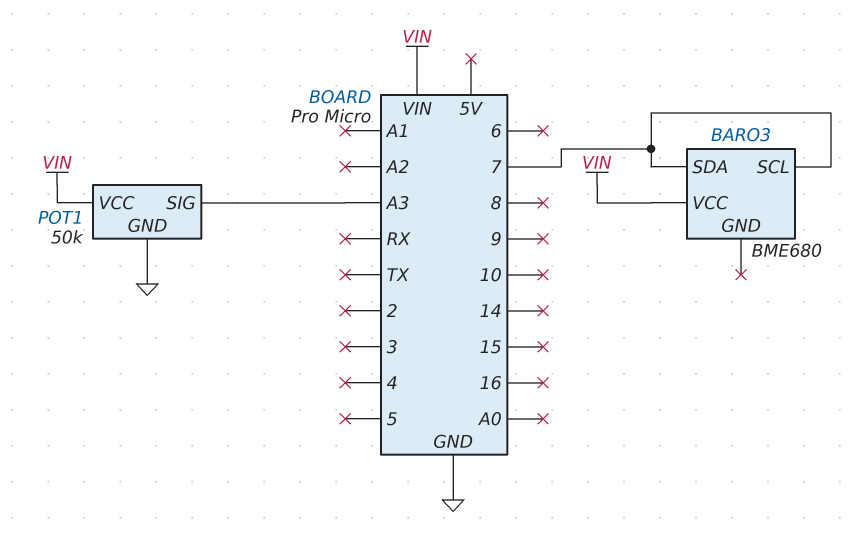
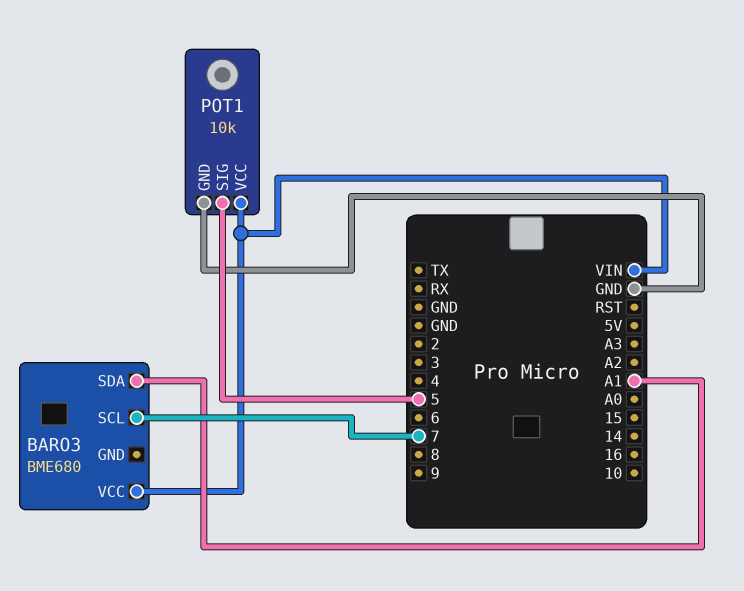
BARO3 pin SDA: 7 -> A1
POT1: 50k -> 10k
POT1 pin SIG: A3 -> 5

